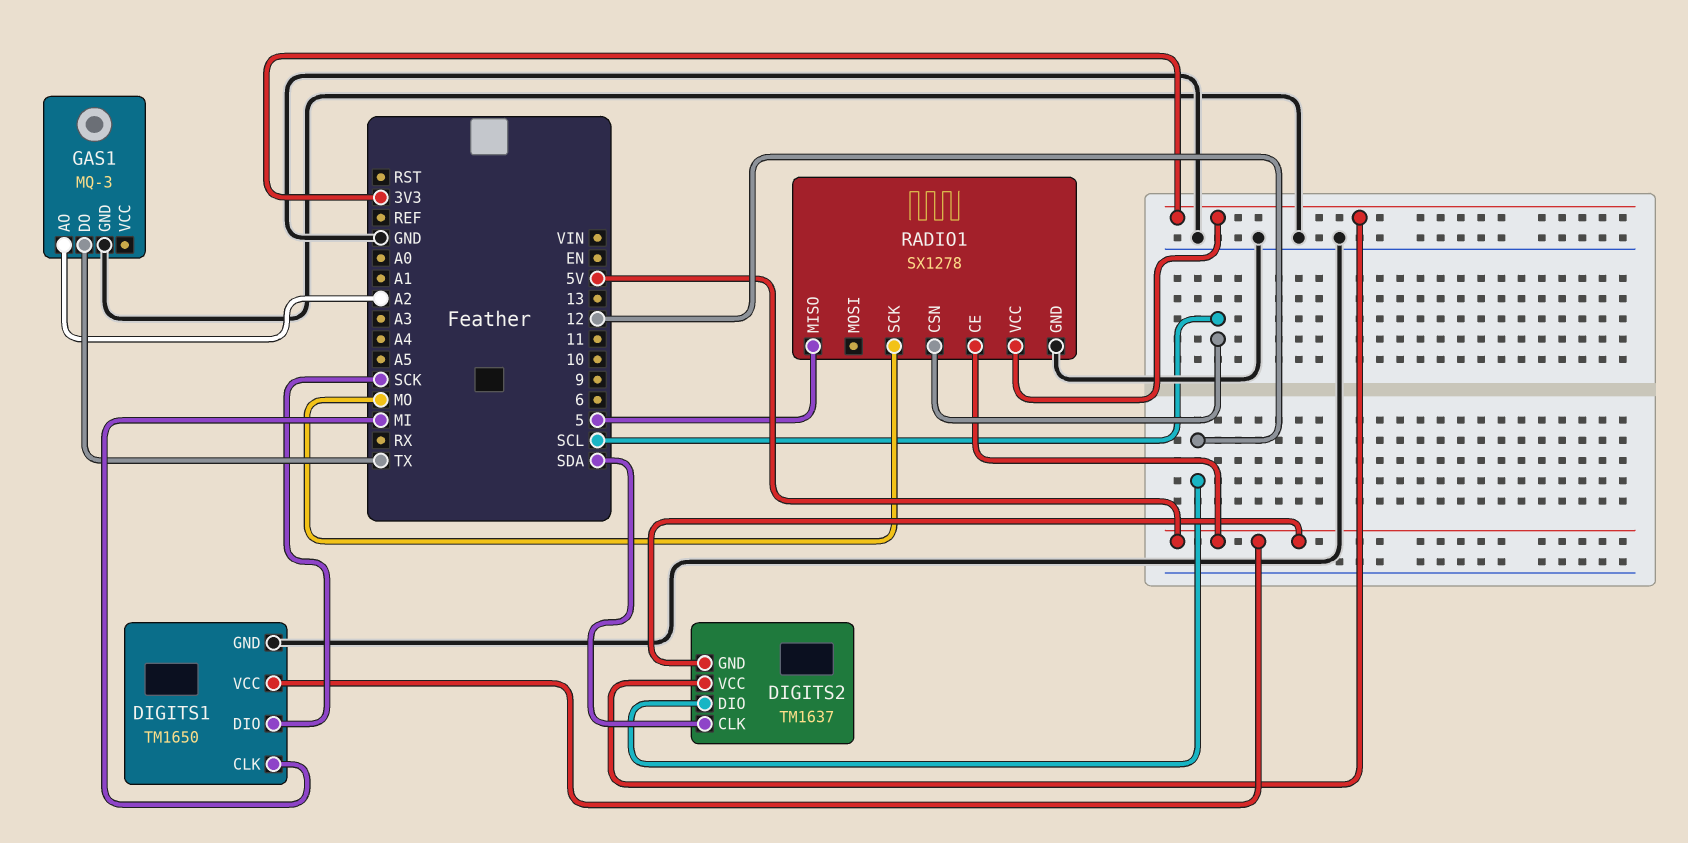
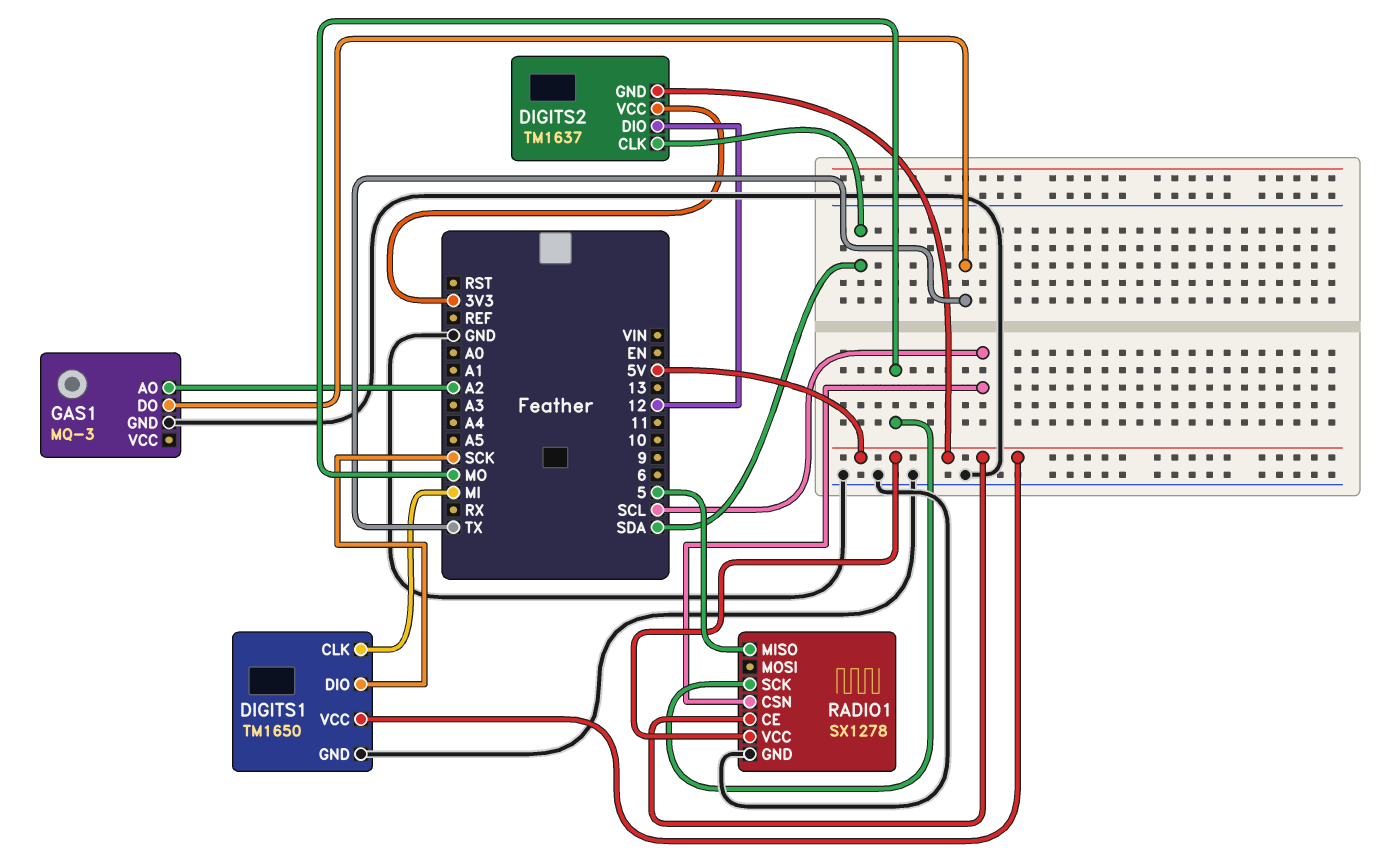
RADIO1 pin VCC: 3V3 -> 5V

